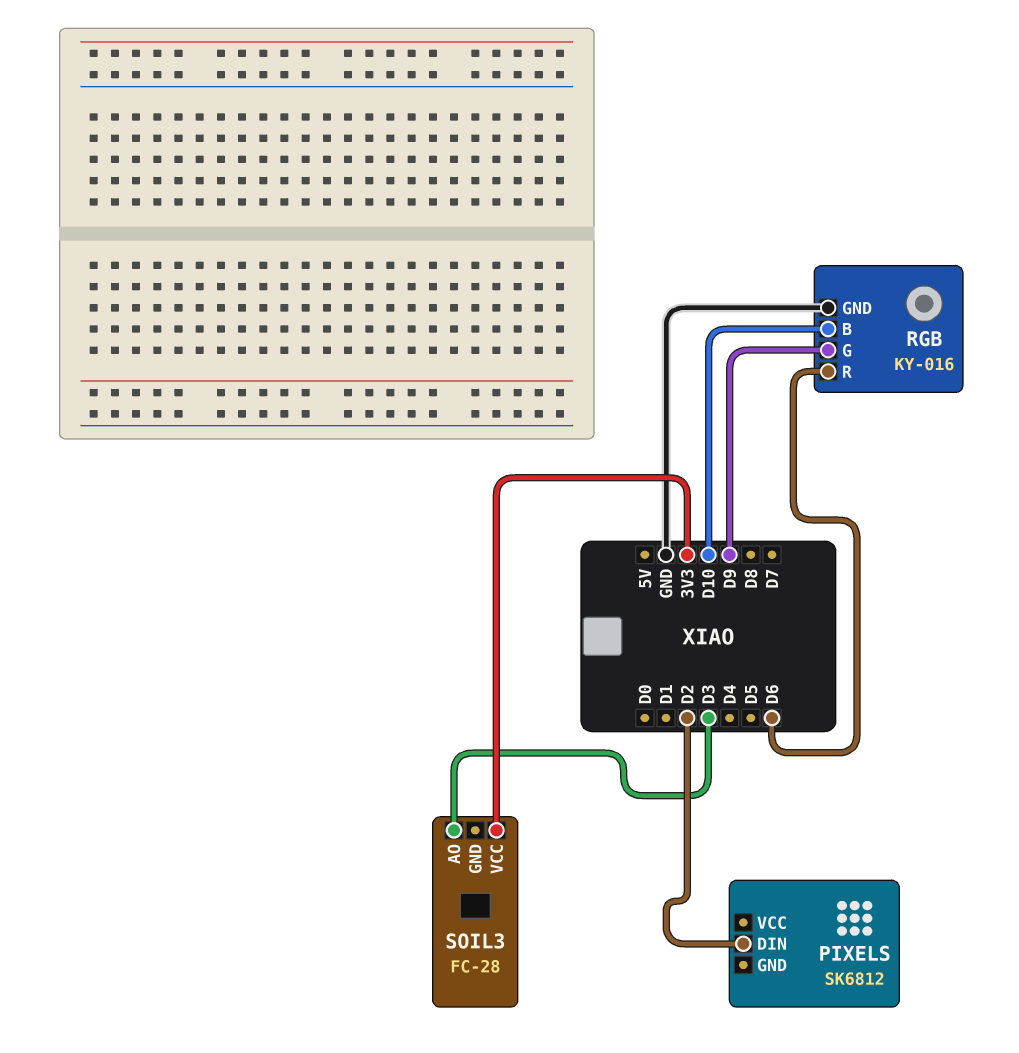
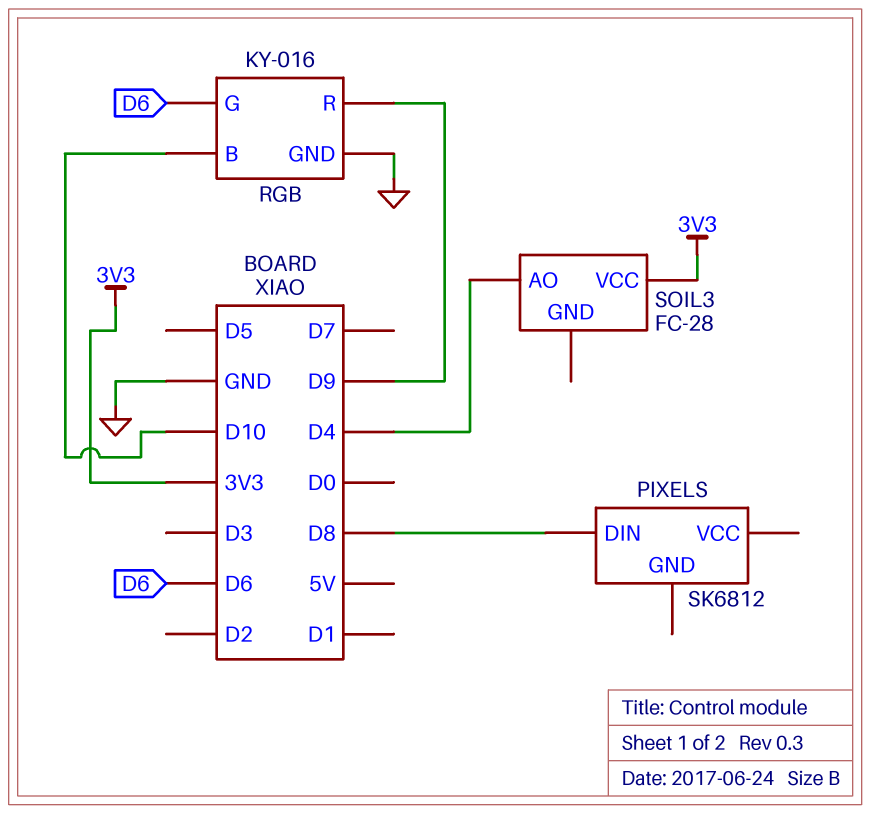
PIXELS pin DIN: D2 -> D8
RGB pin G: D9 -> D6
RGB pin R: D6 -> D9
SOIL3 pin AO: D3 -> D4

